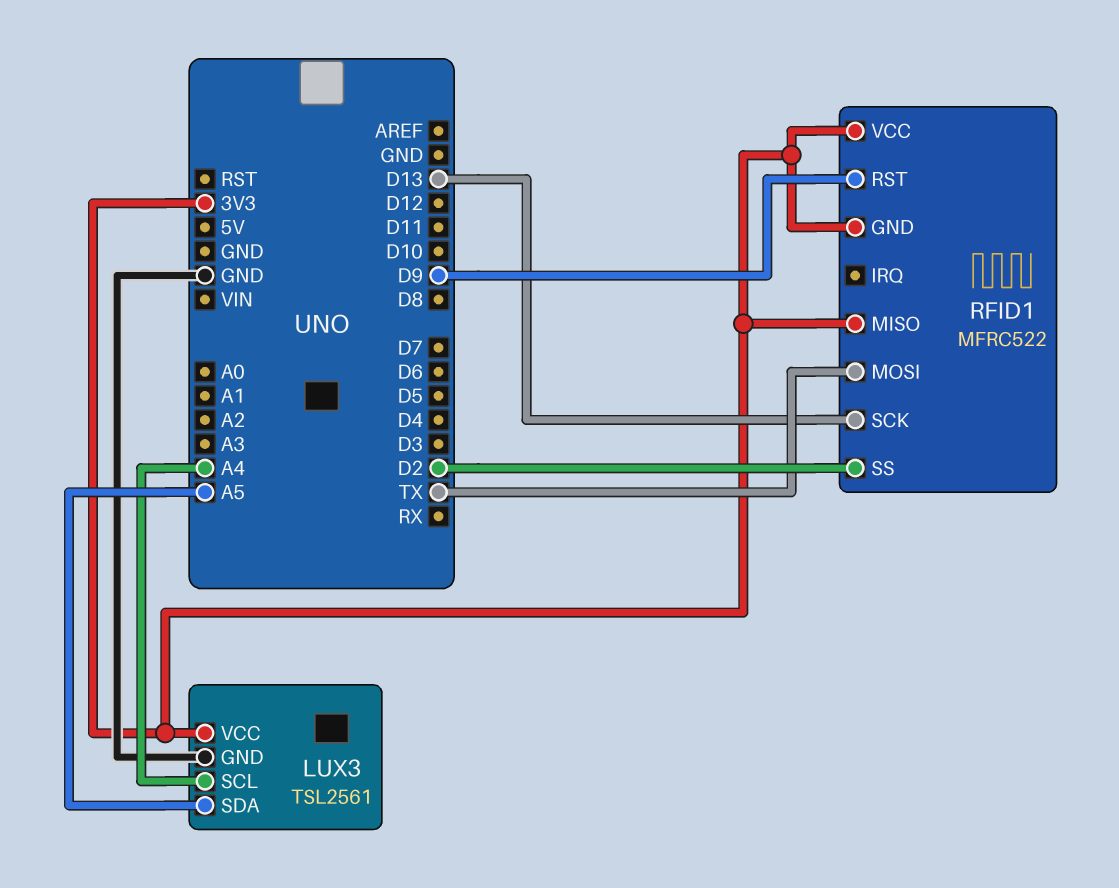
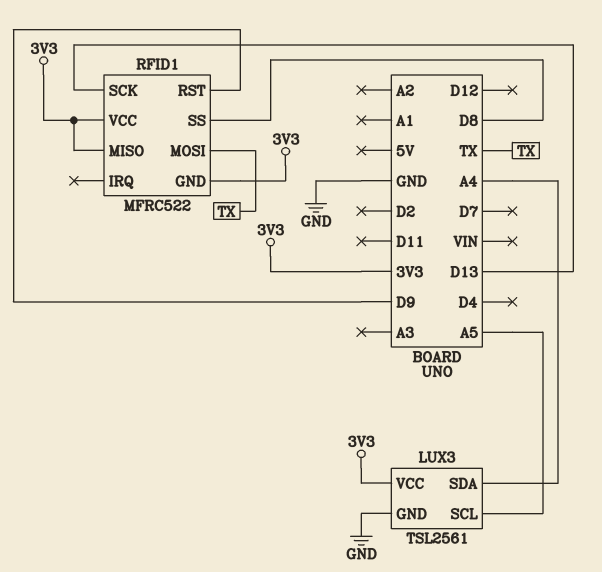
LUX3 pin SCL: A4 -> A5
LUX3 pin SDA: A5 -> A4
RFID1 pin SS: D2 -> D8

